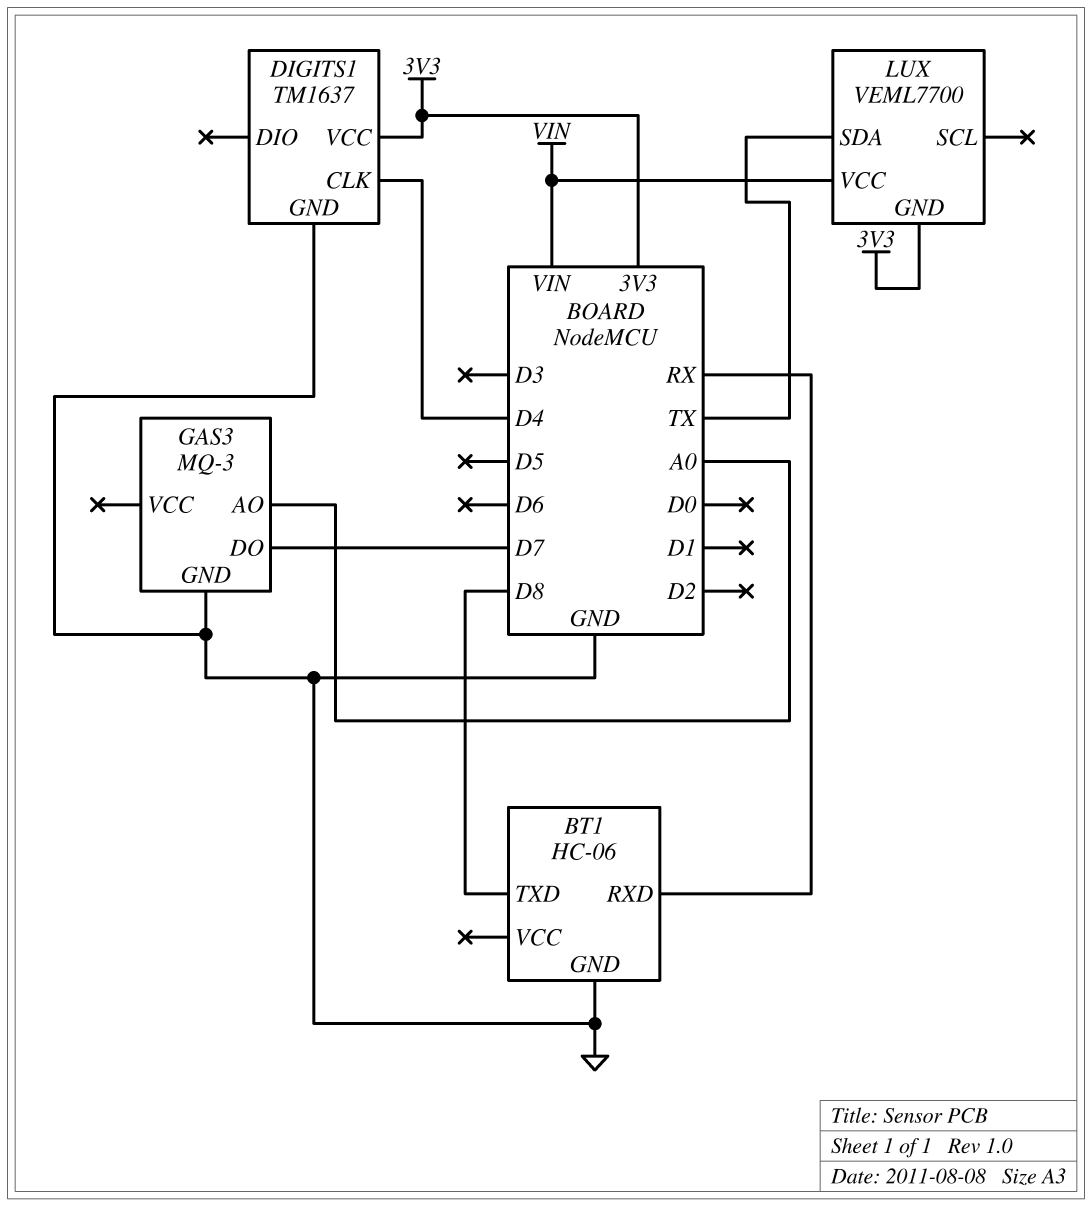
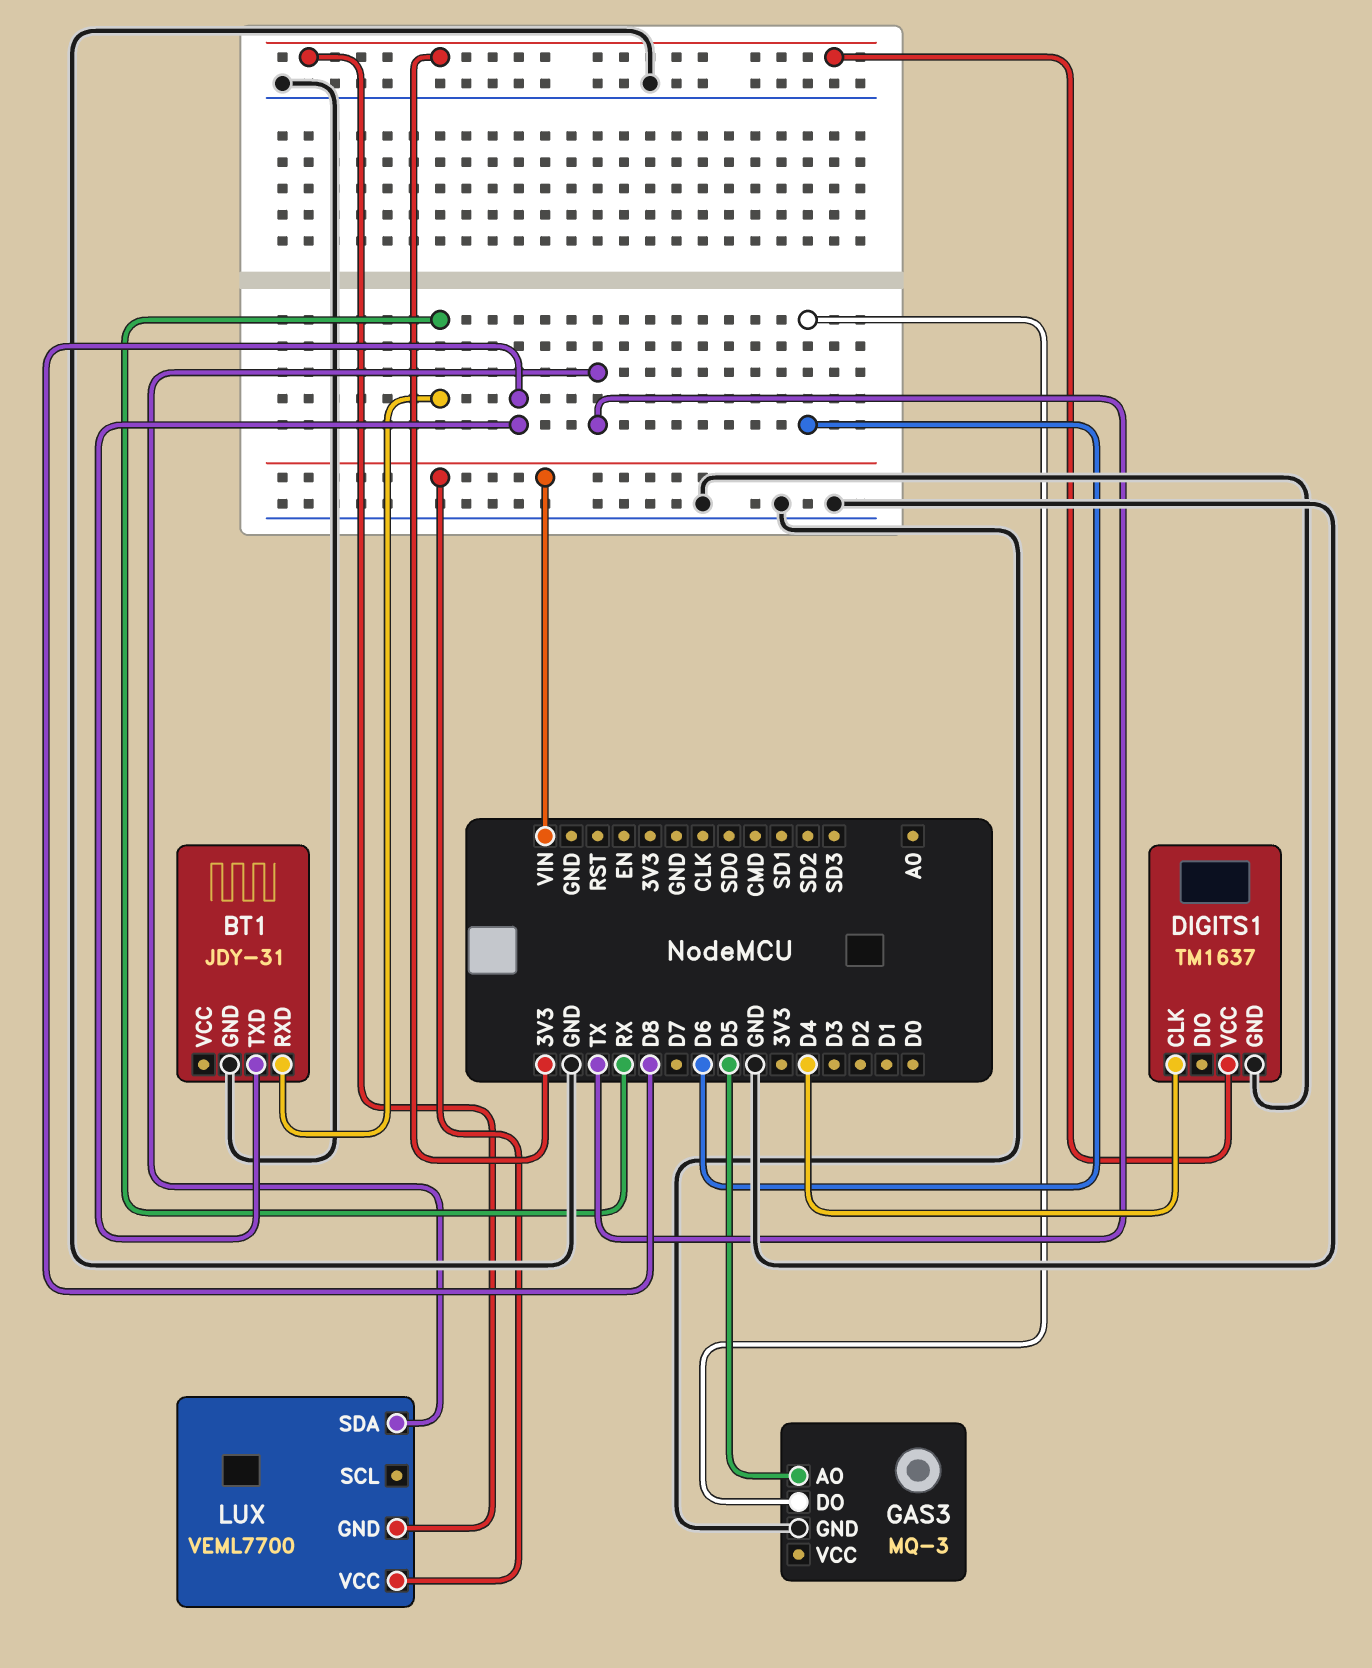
BT1: HC-06 -> JDY-31
GAS3 pin AO: A0 -> D5
GAS3 pin DO: D7 -> D6

